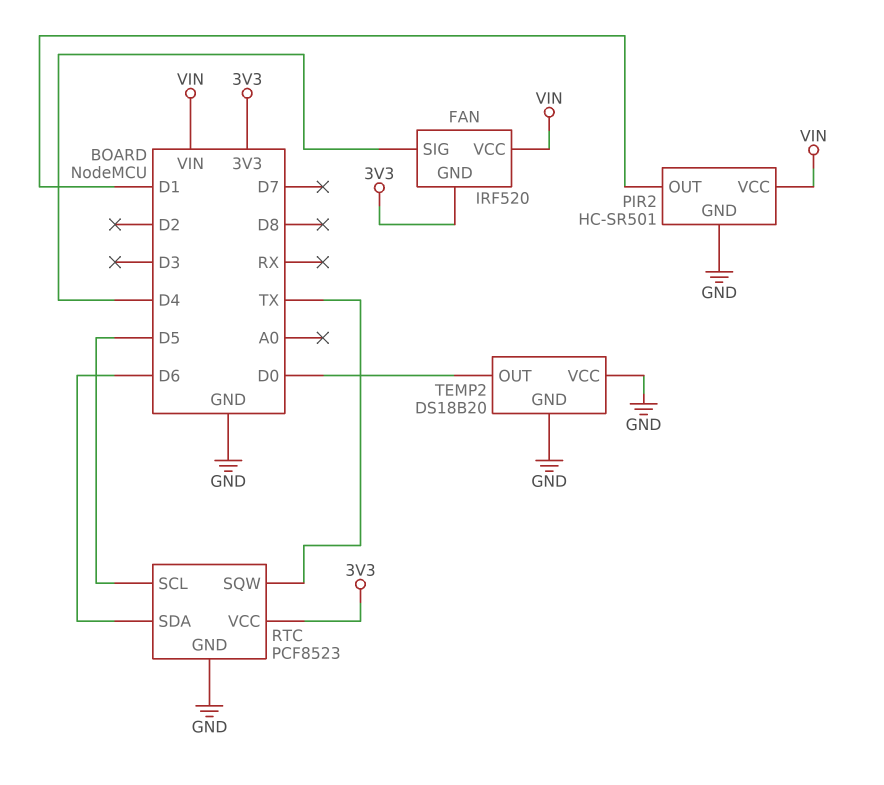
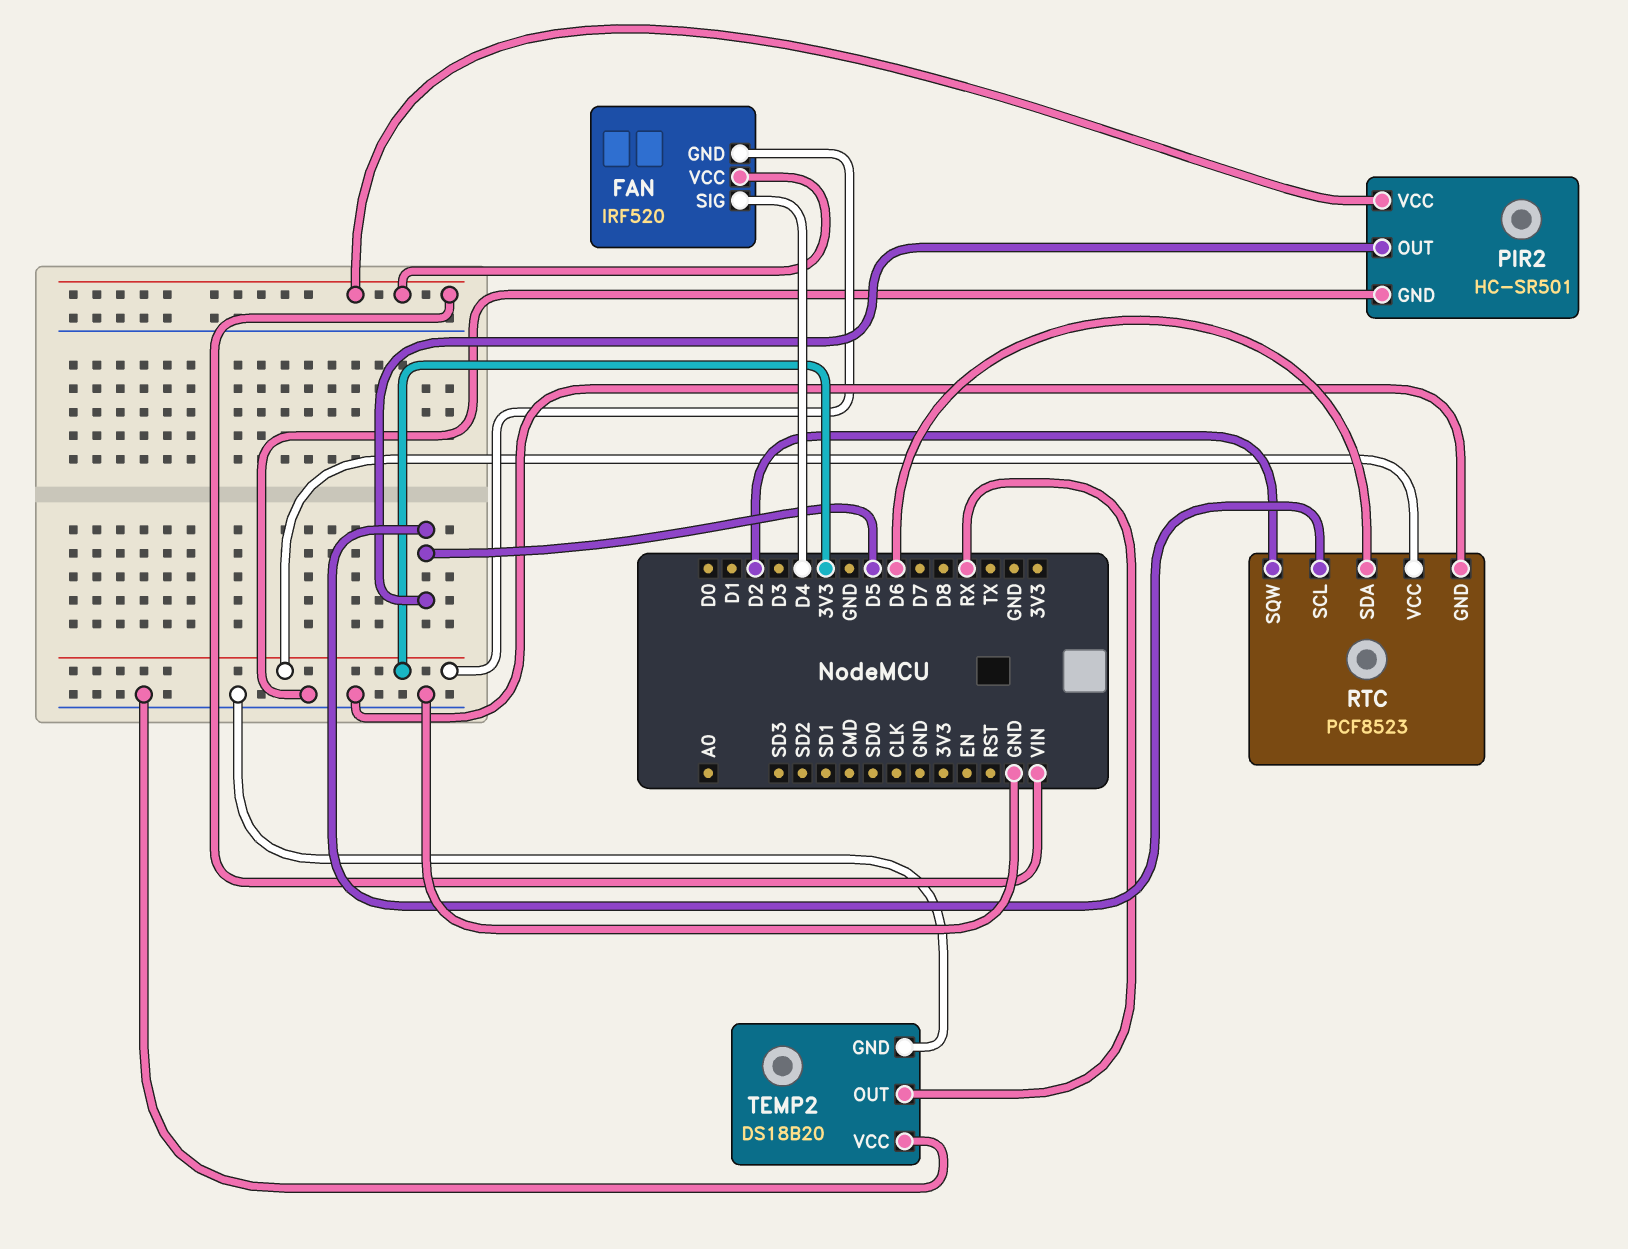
PIR2 pin OUT: D1 -> D5
RTC pin SQW: TX -> D2
TEMP2 pin OUT: D0 -> RX

